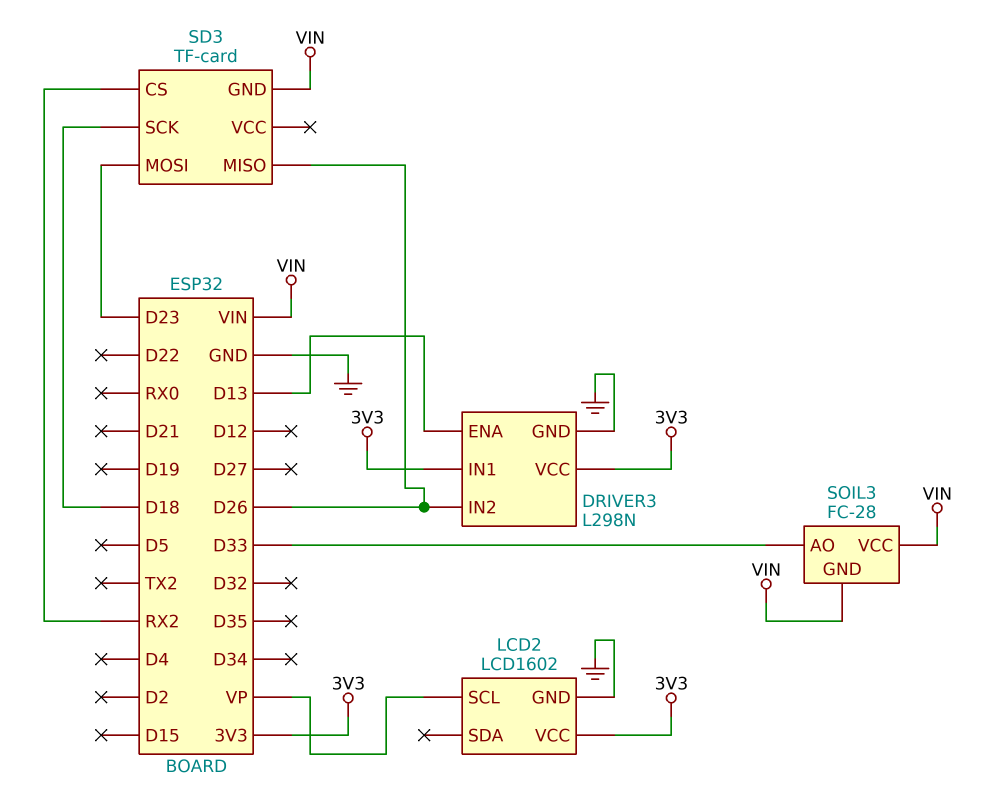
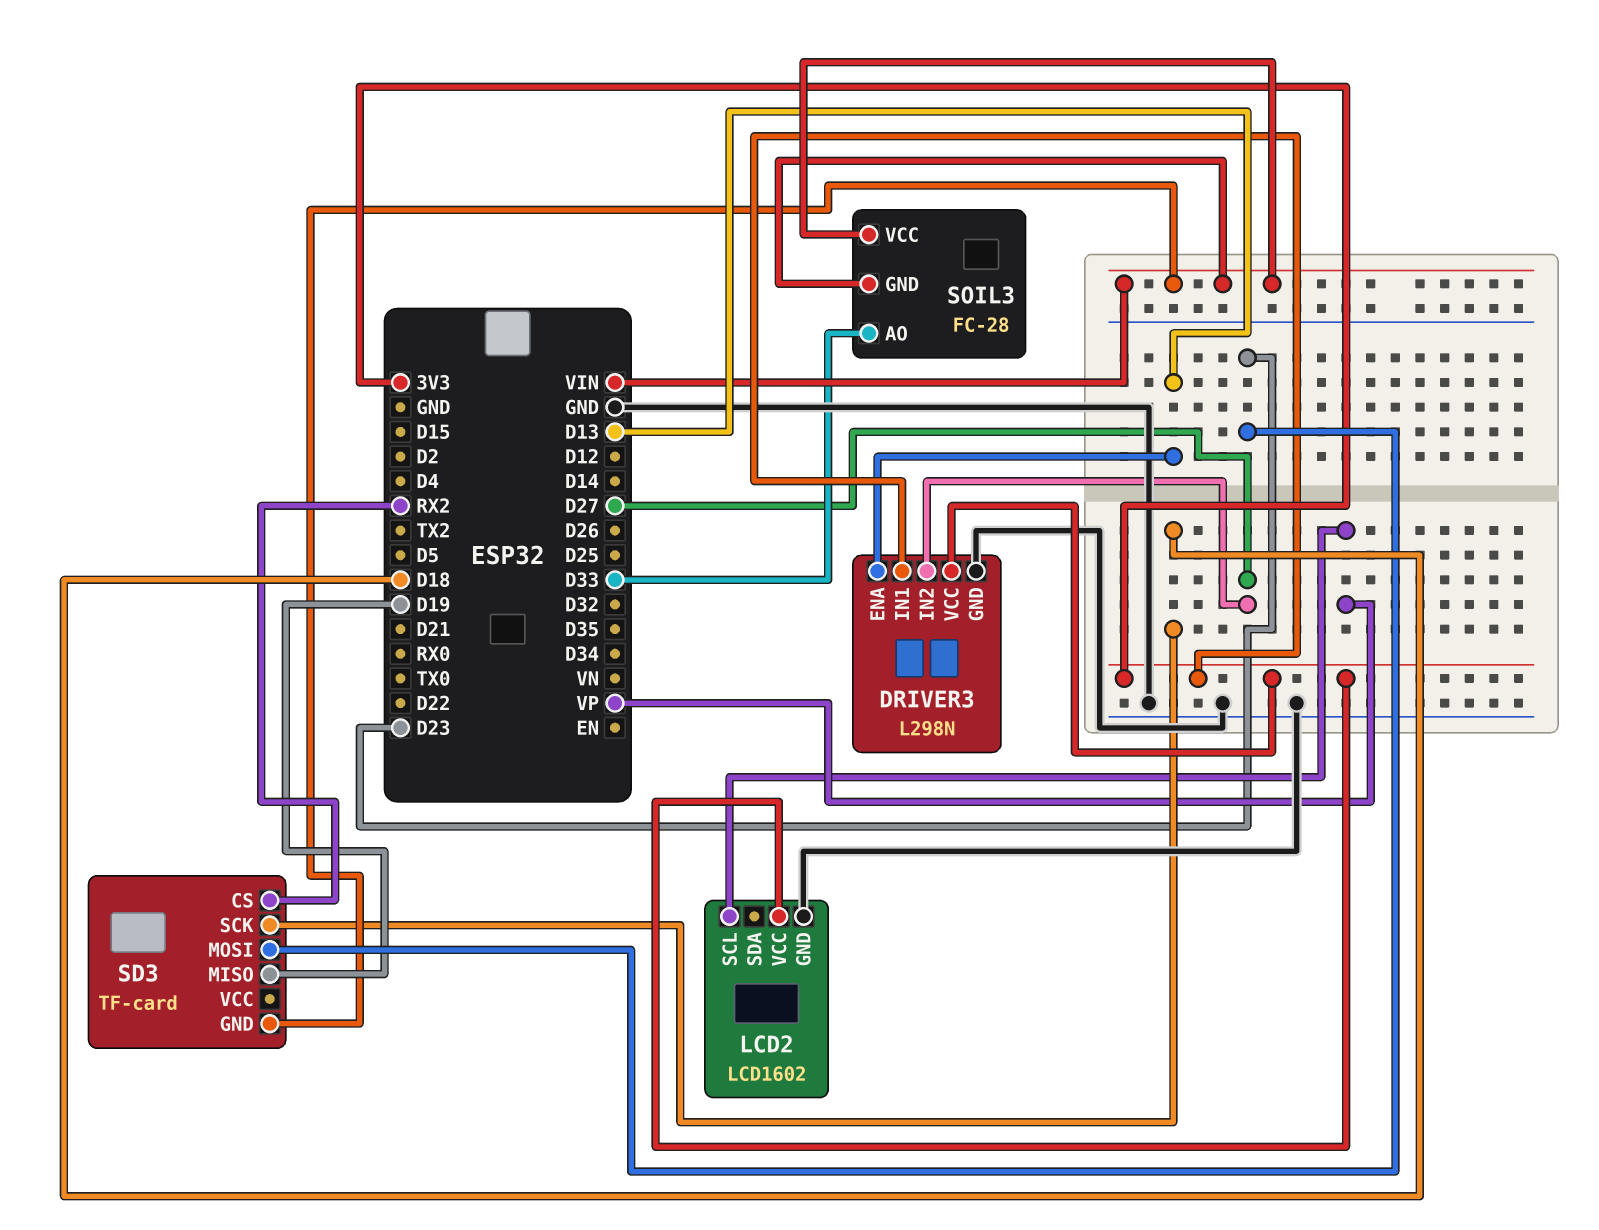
DRIVER3 pin IN2: D26 -> D27
SD3 pin MISO: D26 -> D19

